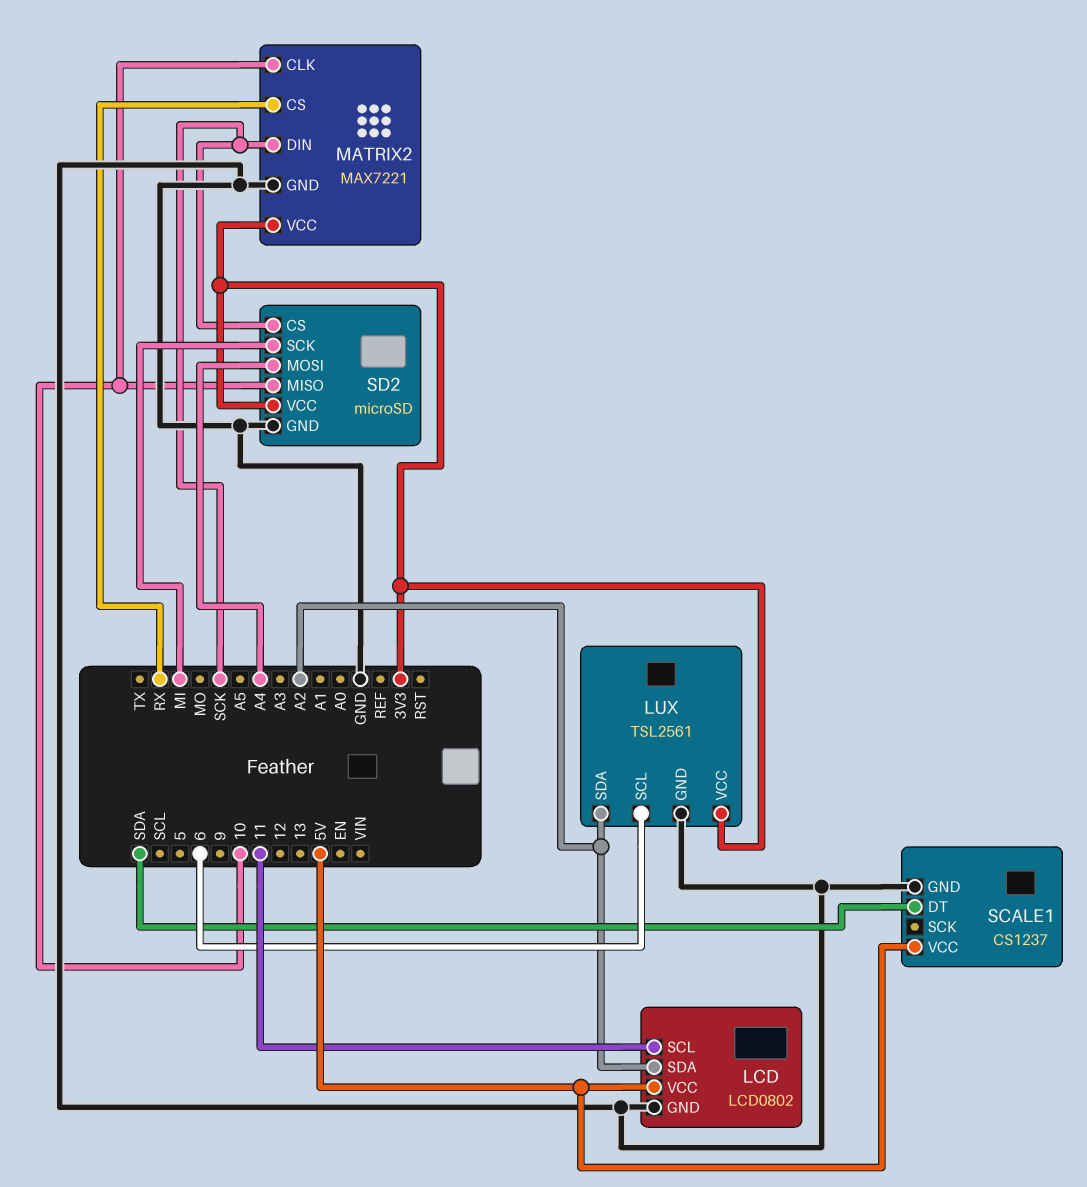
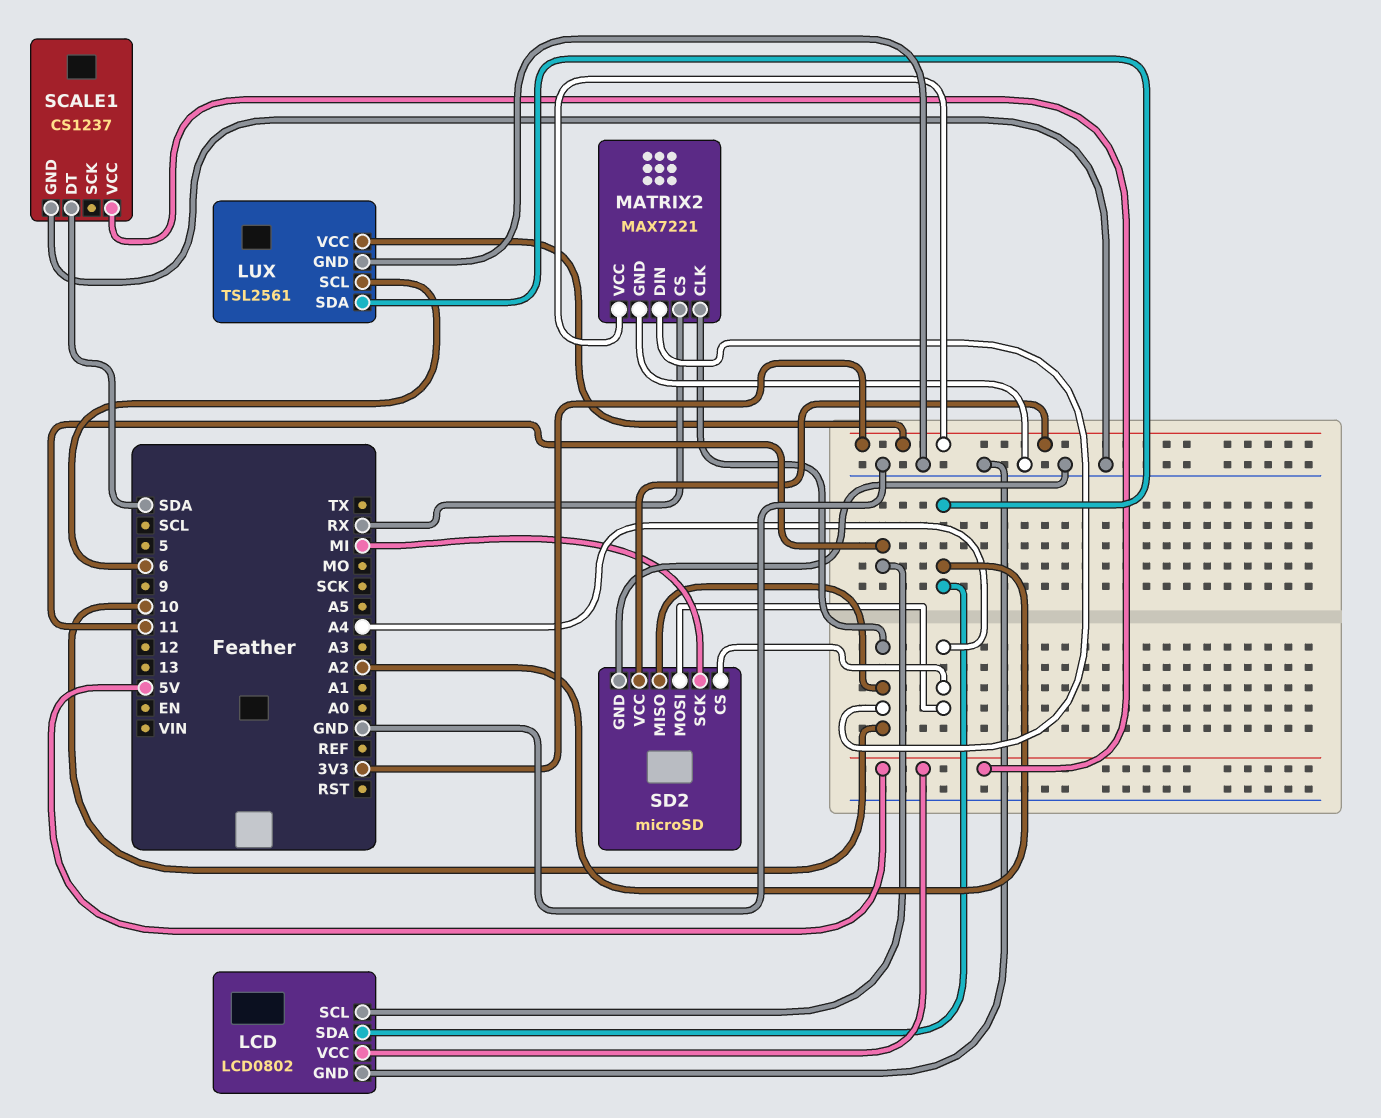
MATRIX2 pin DIN: SCK -> 10
SD2 pin CS: SCK -> A4

